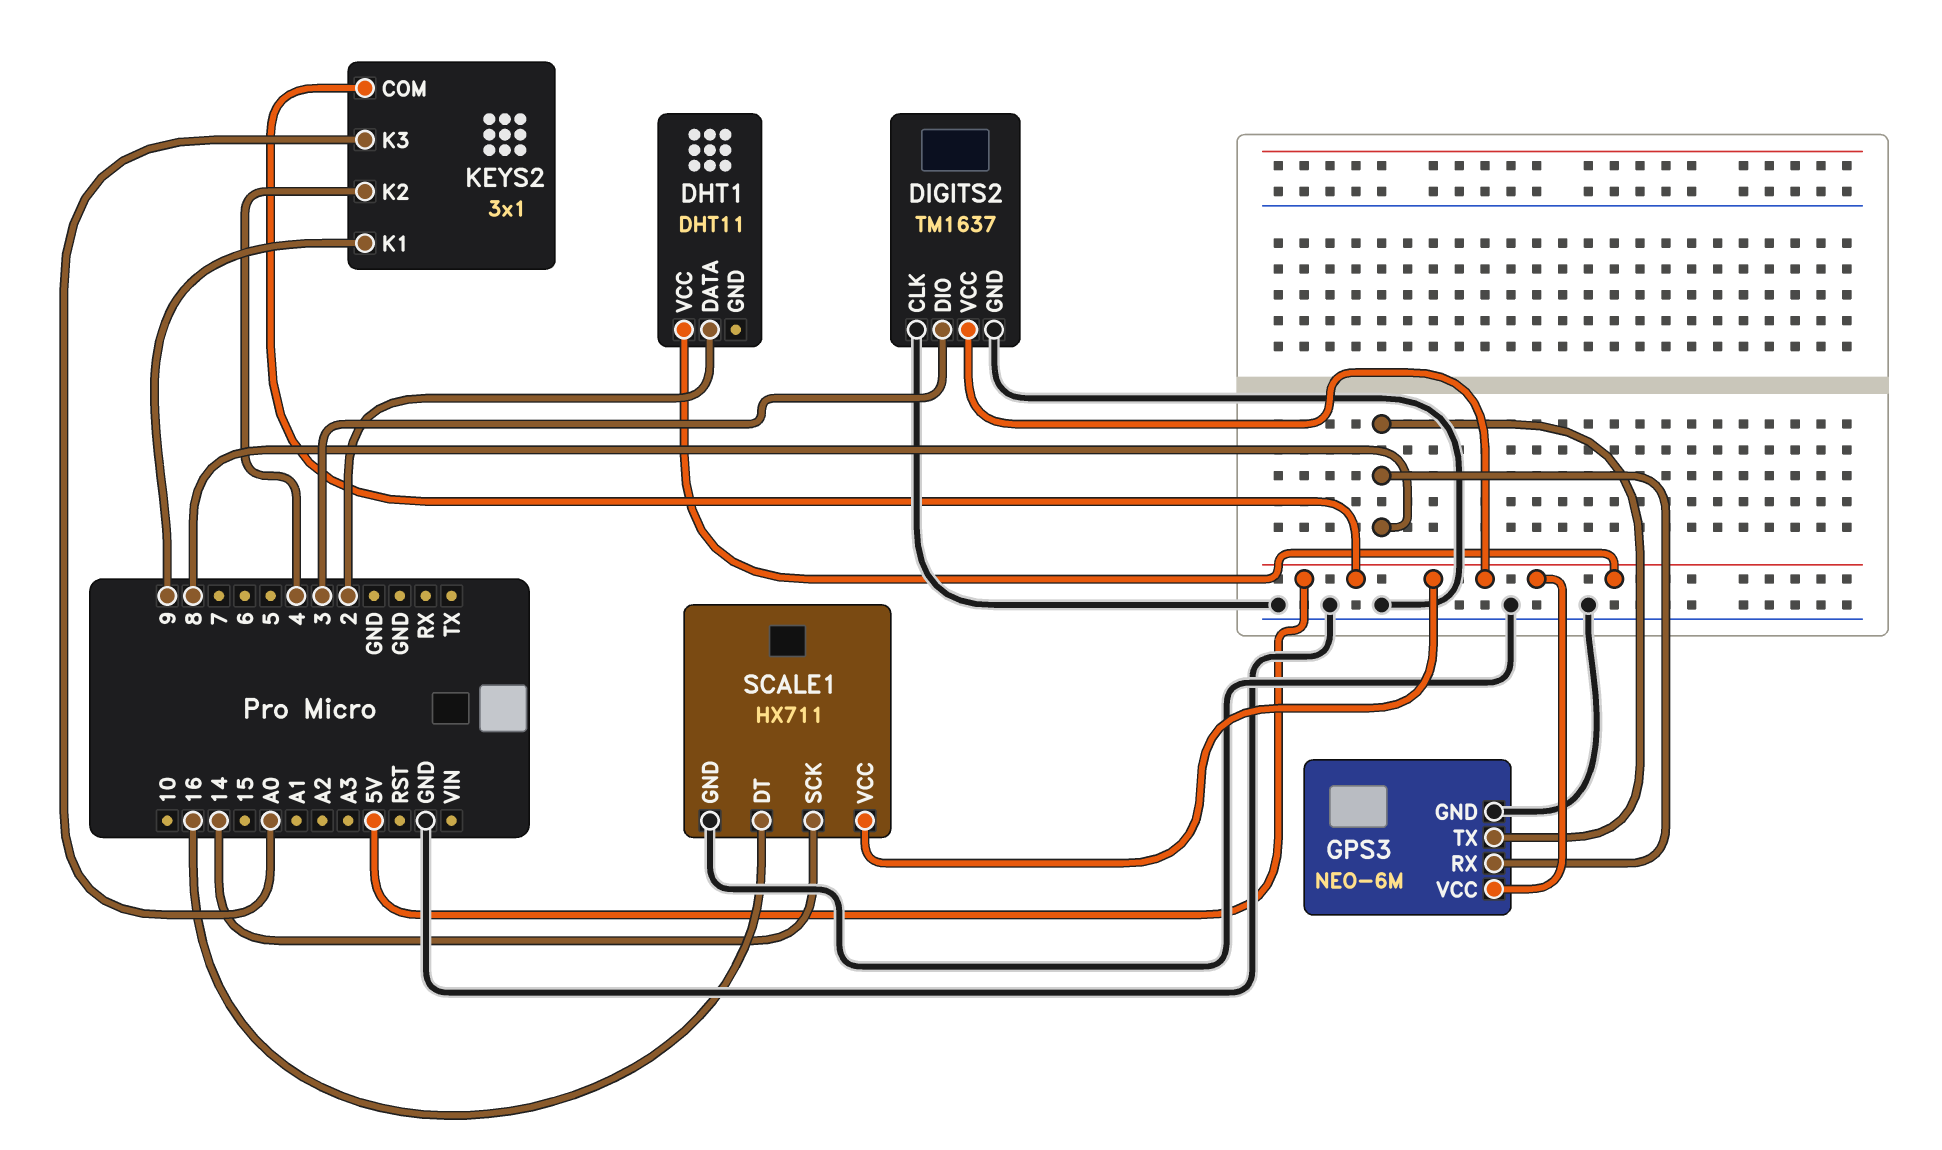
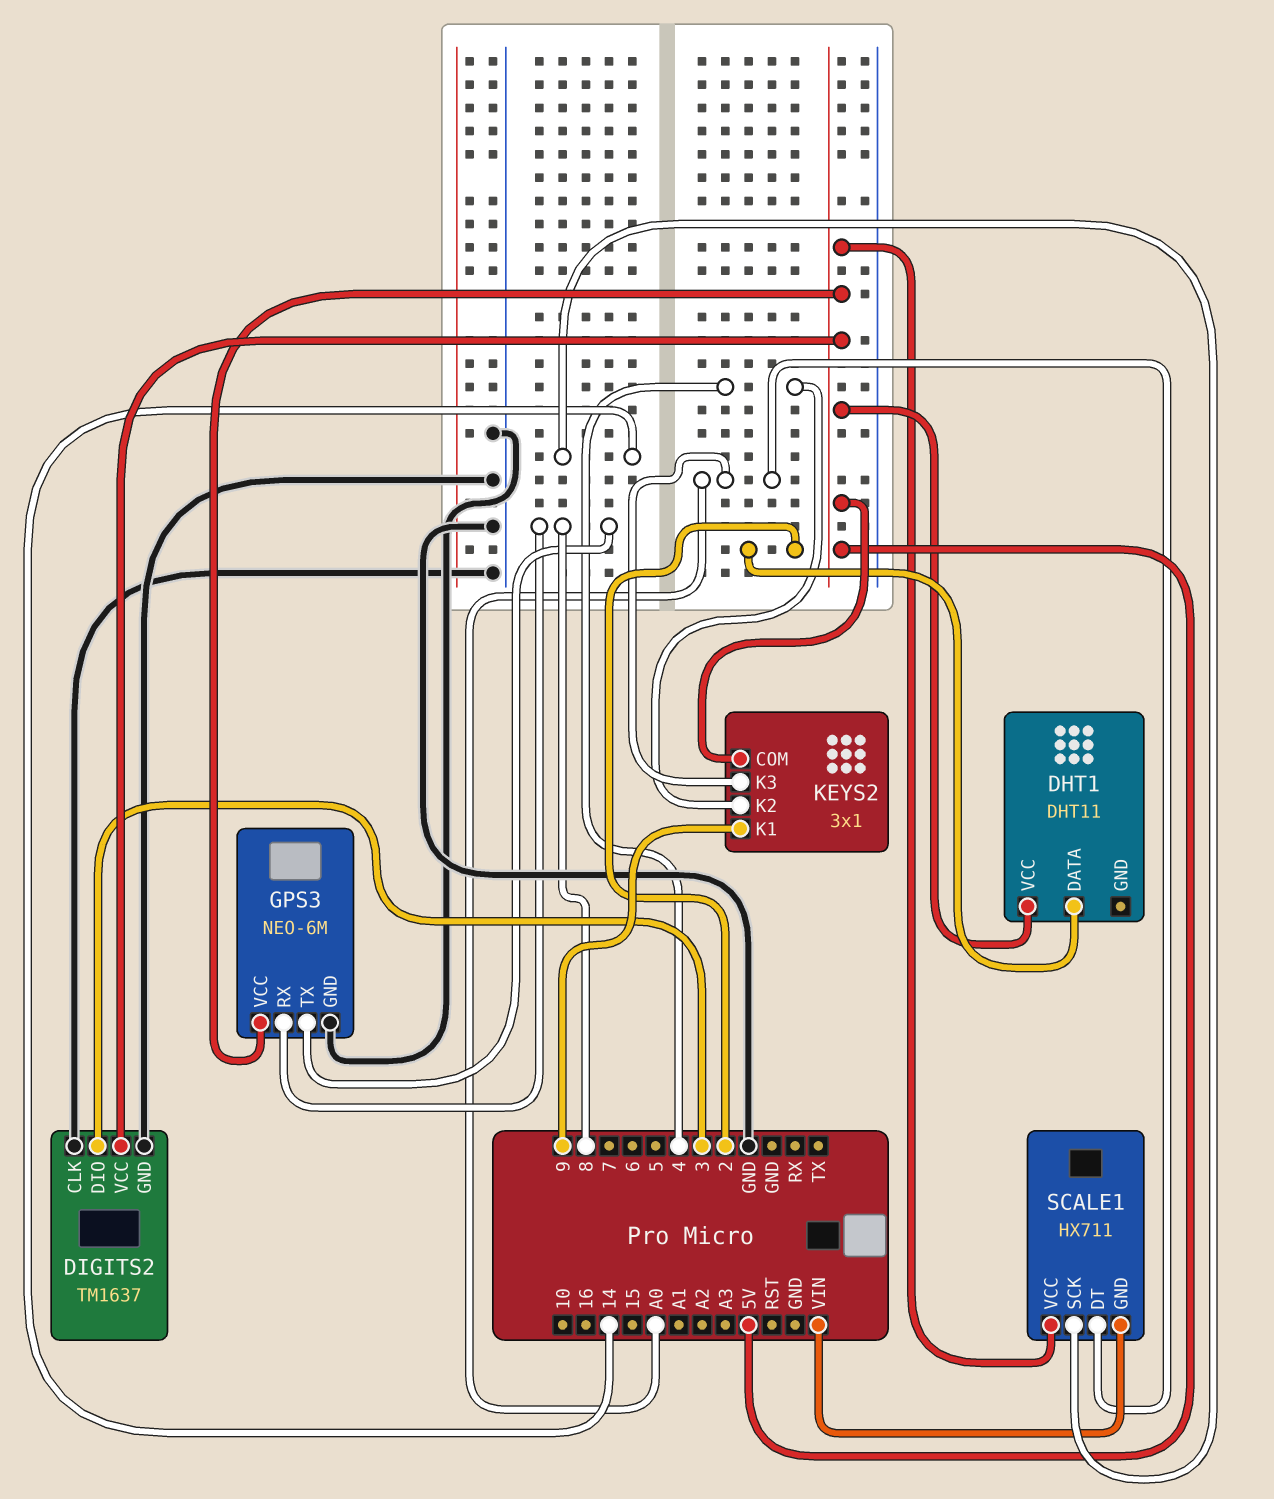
SCALE1 pin DT: 16 -> A0
SCALE1 pin GND: GND -> VIN

